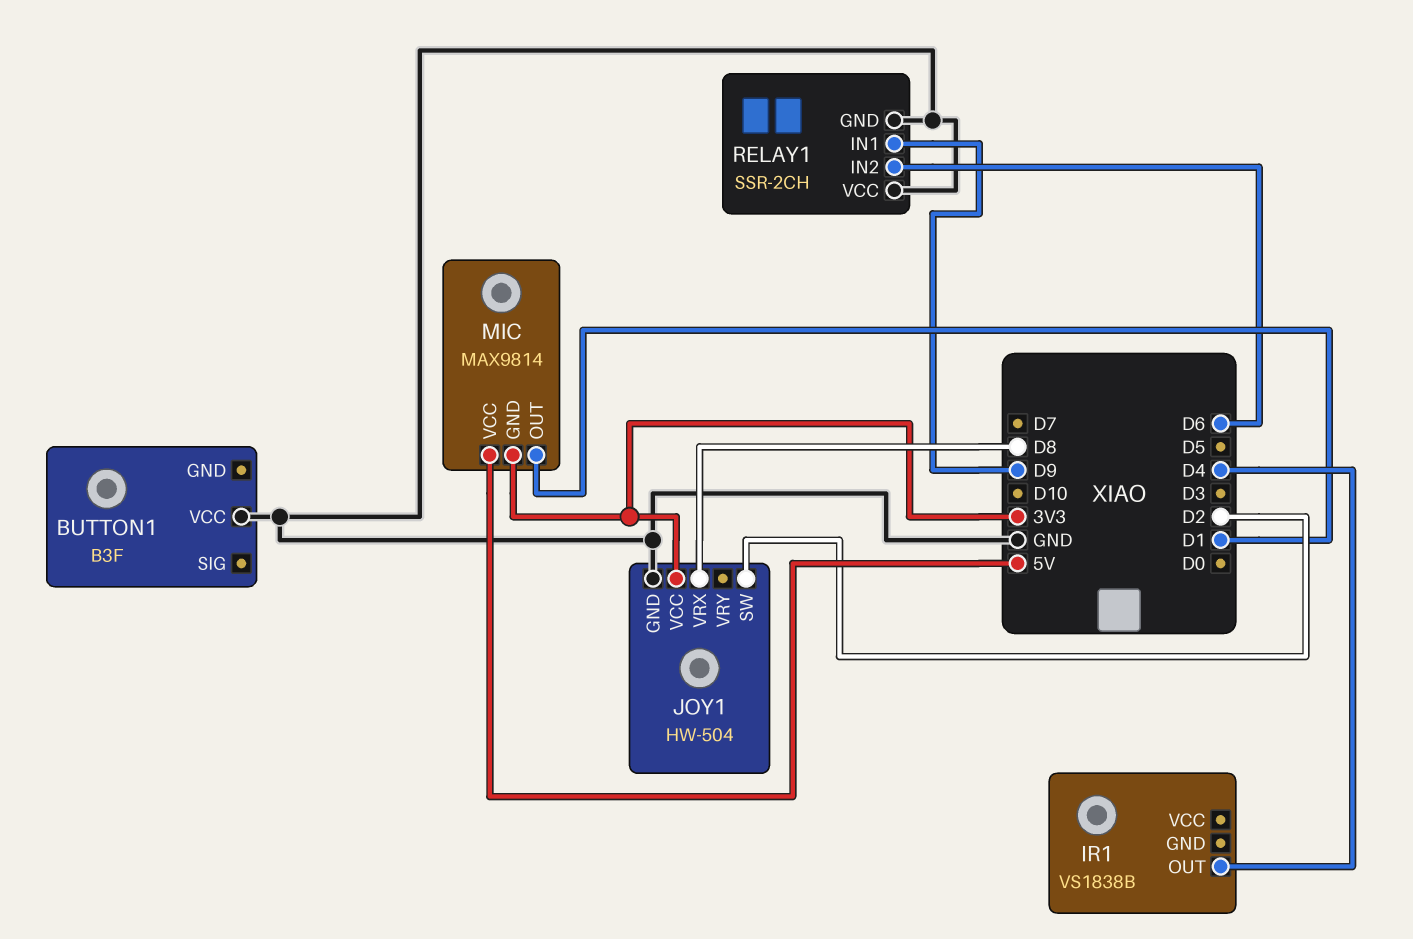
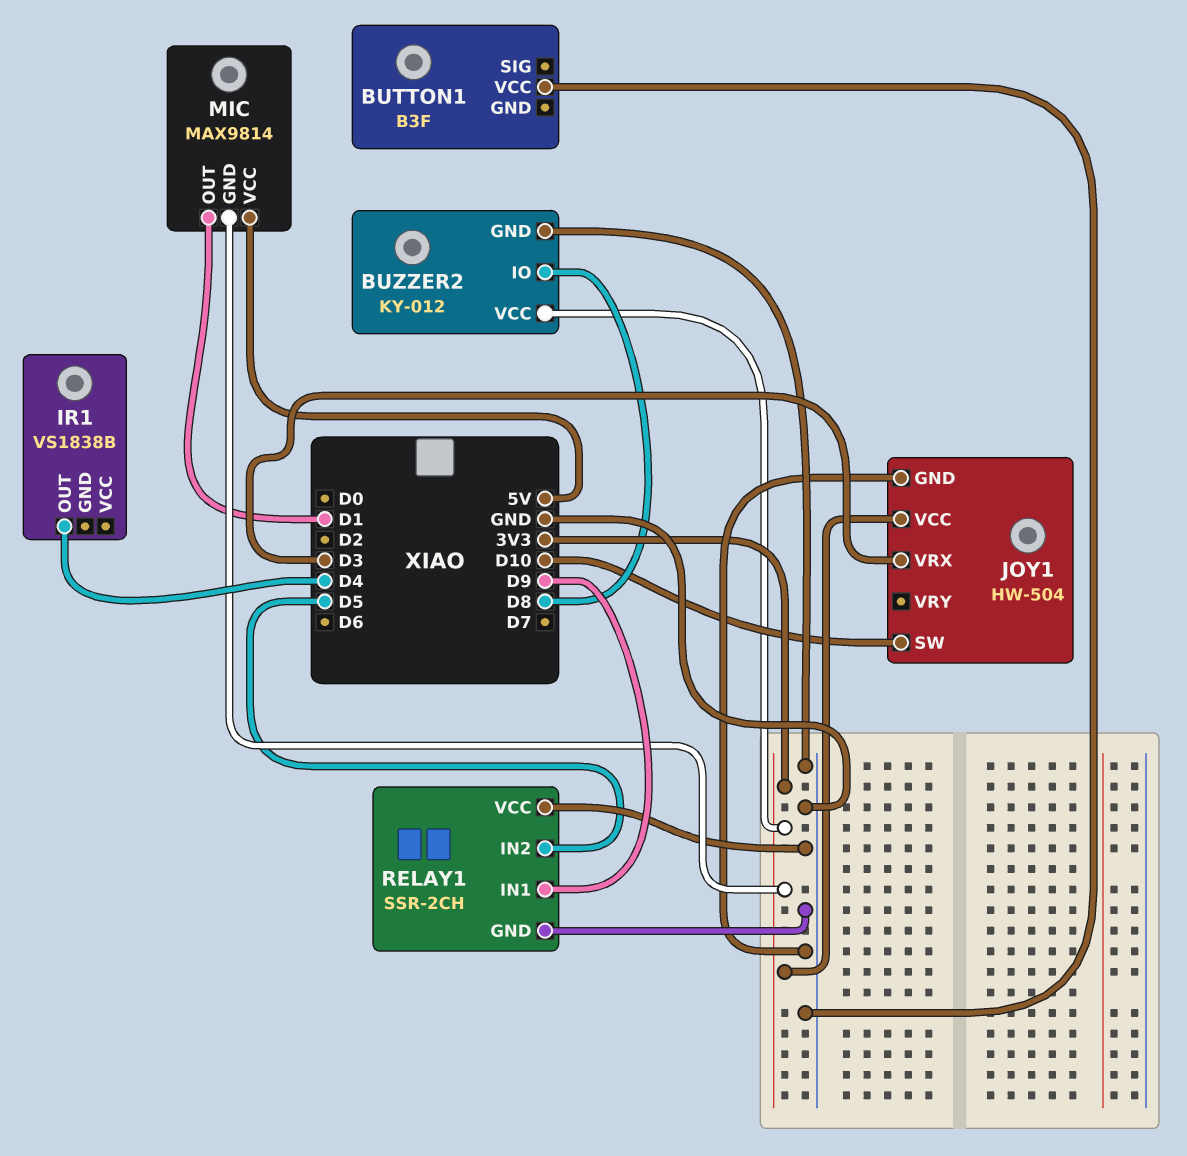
BUZZER2: none -> KY-012
BUZZER2 pin GND: none -> GND
BUZZER2 pin IO: none -> D8
BUZZER2 pin VCC: none -> 3V3
JOY1 pin SW: D2 -> D10
JOY1 pin VRX: D8 -> D3
RELAY1 pin IN2: D6 -> D5

